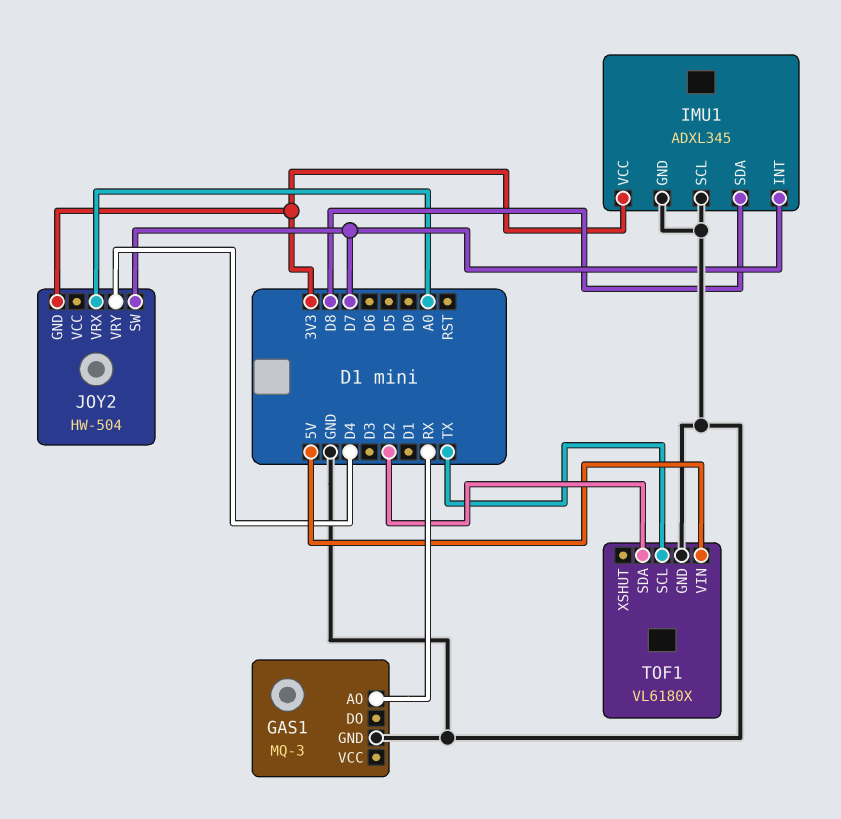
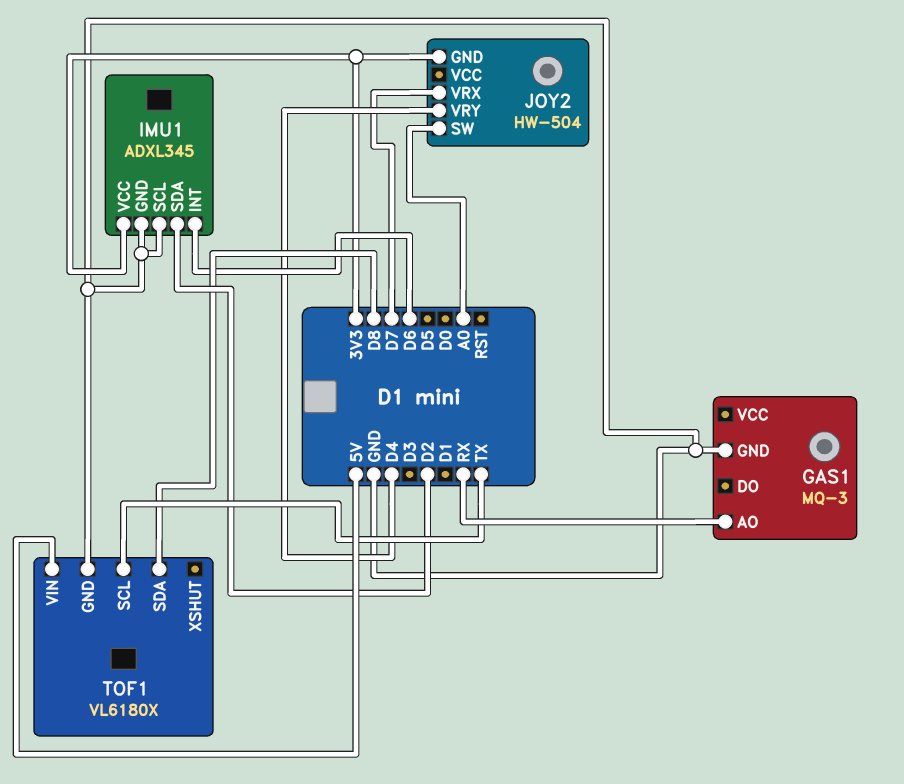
IMU1 pin INT: D7 -> D6
IMU1 pin SDA: D8 -> D2
JOY2 pin SW: D7 -> A0
JOY2 pin VRX: A0 -> D7
TOF1 pin SDA: D2 -> D8

